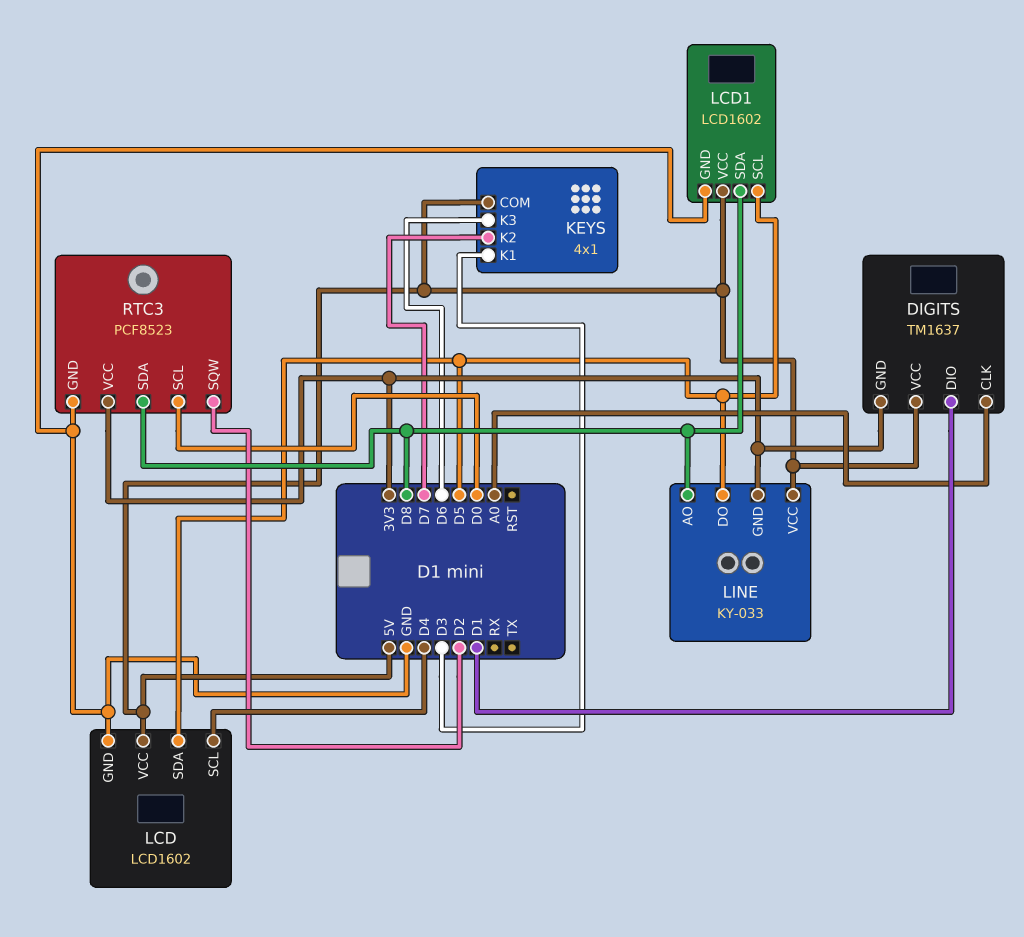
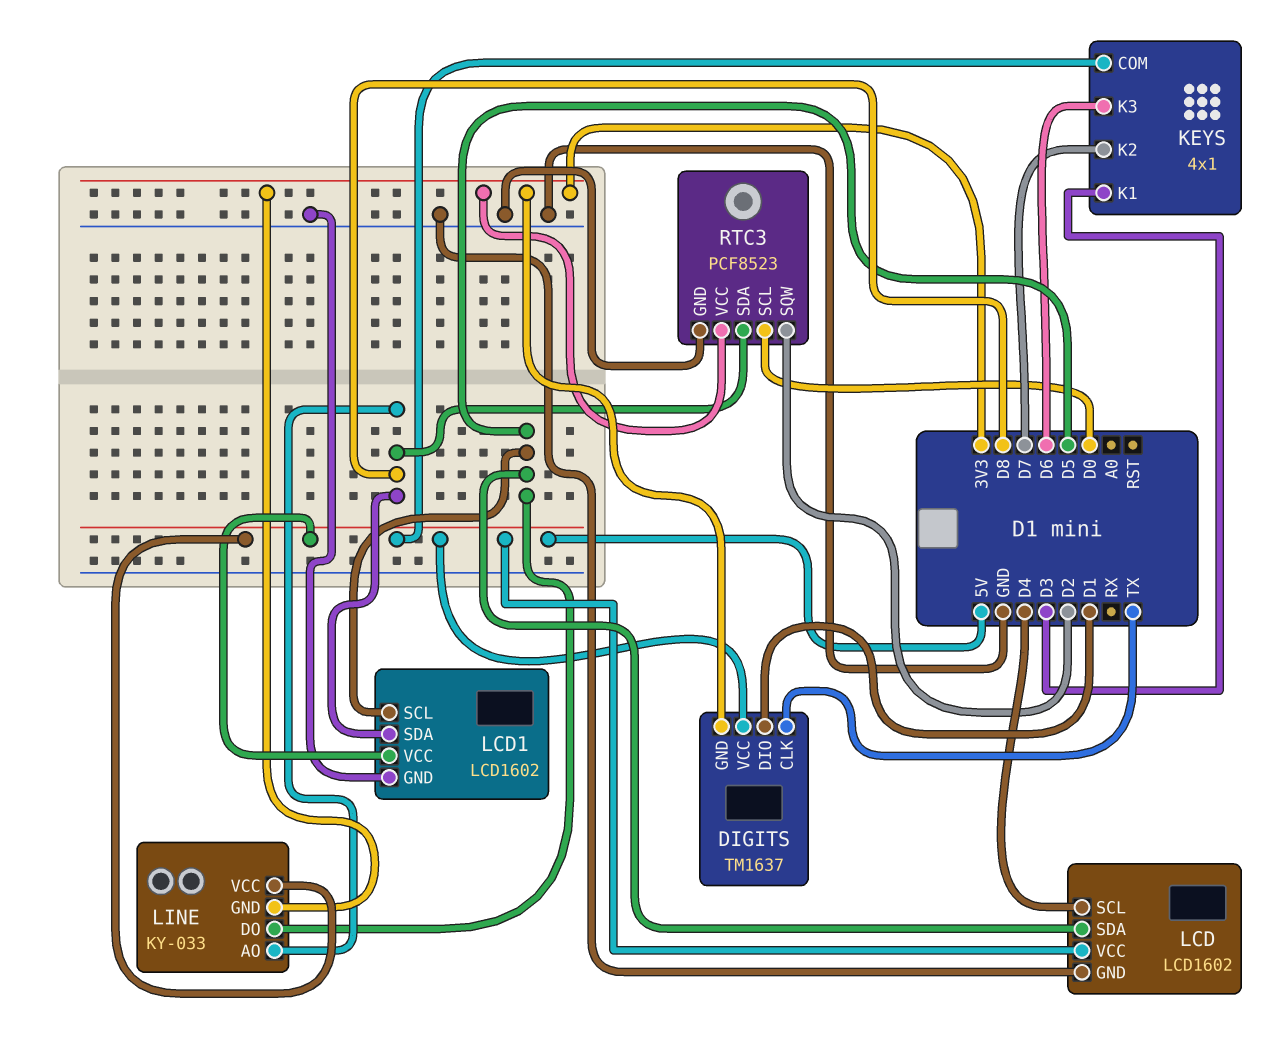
DIGITS pin CLK: A0 -> TX

